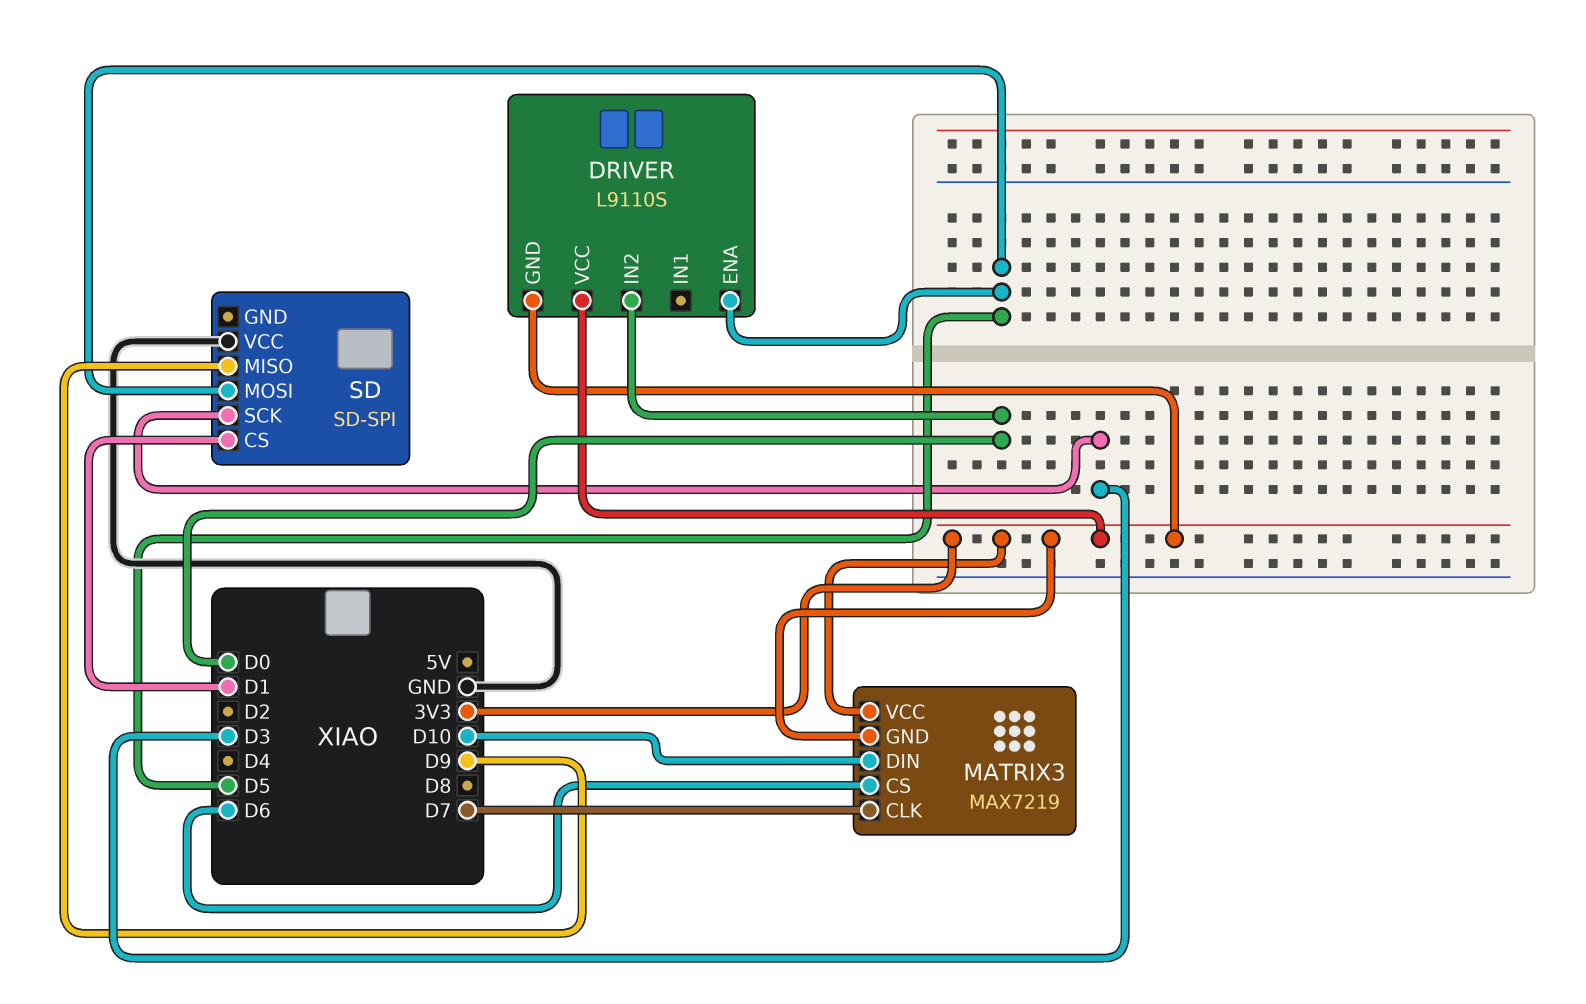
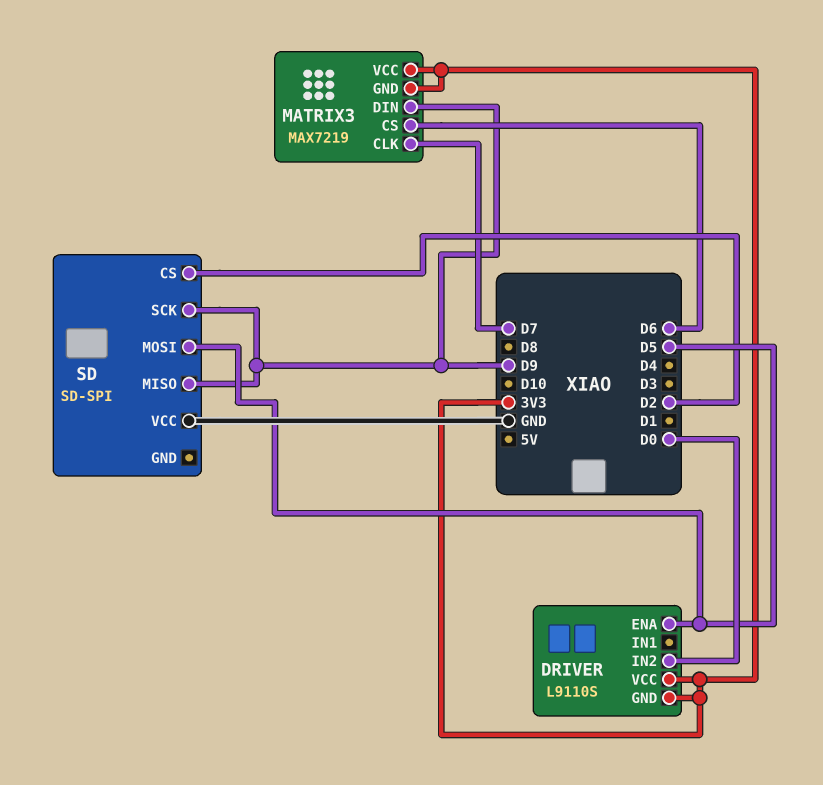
MATRIX3 pin DIN: D10 -> D9
SD pin CS: D1 -> D2
SD pin SCK: D3 -> D9

